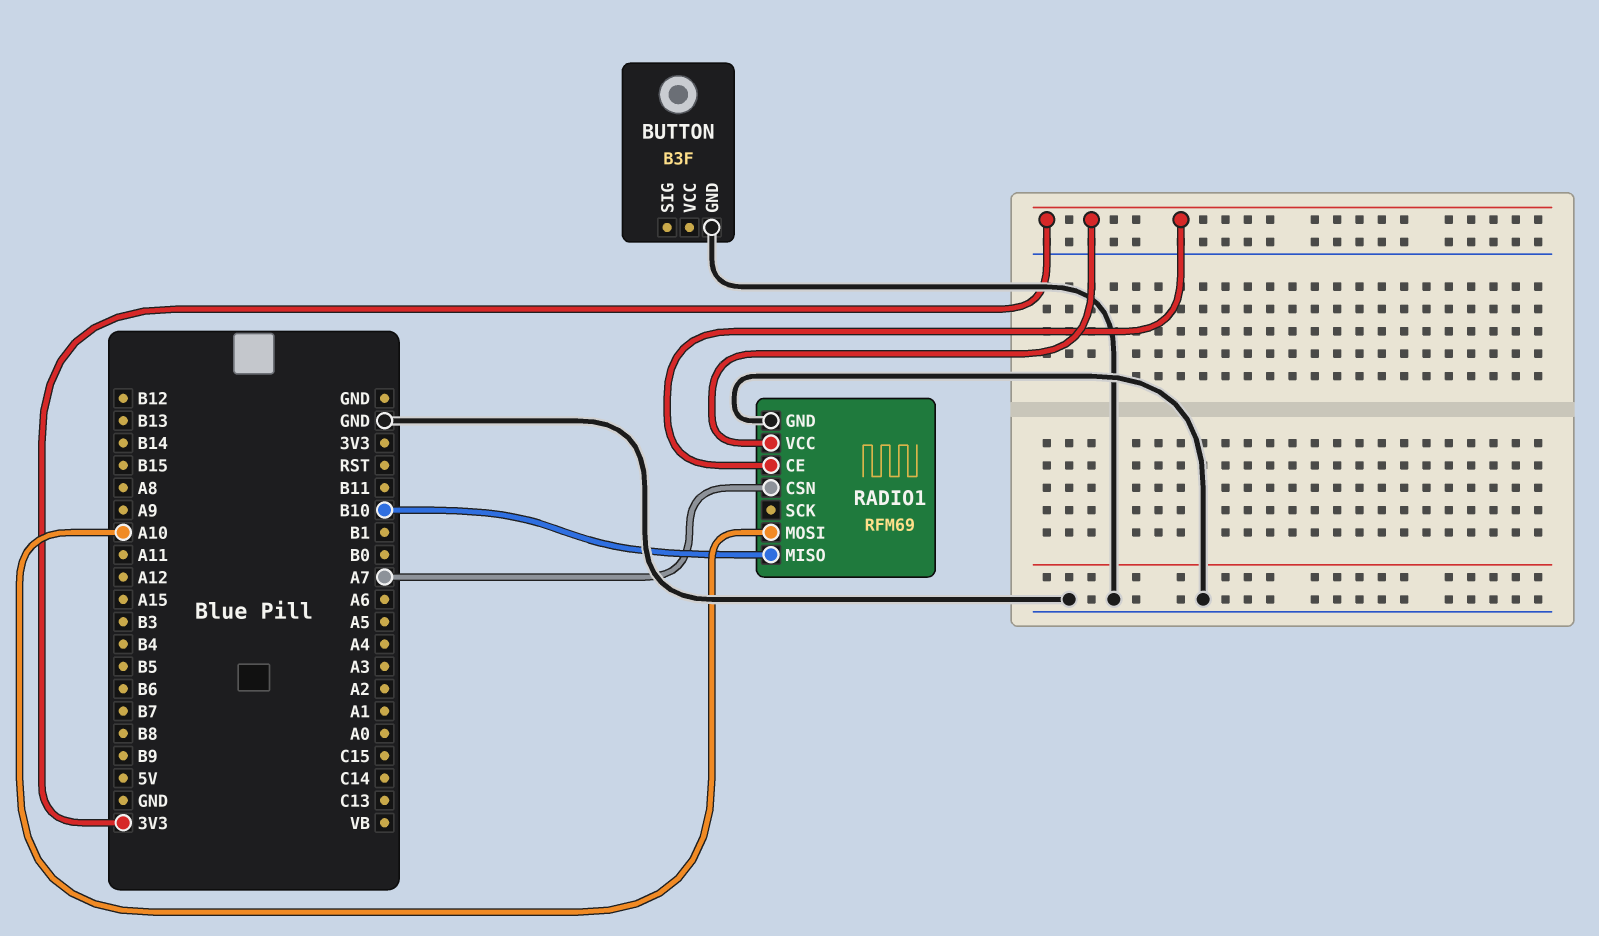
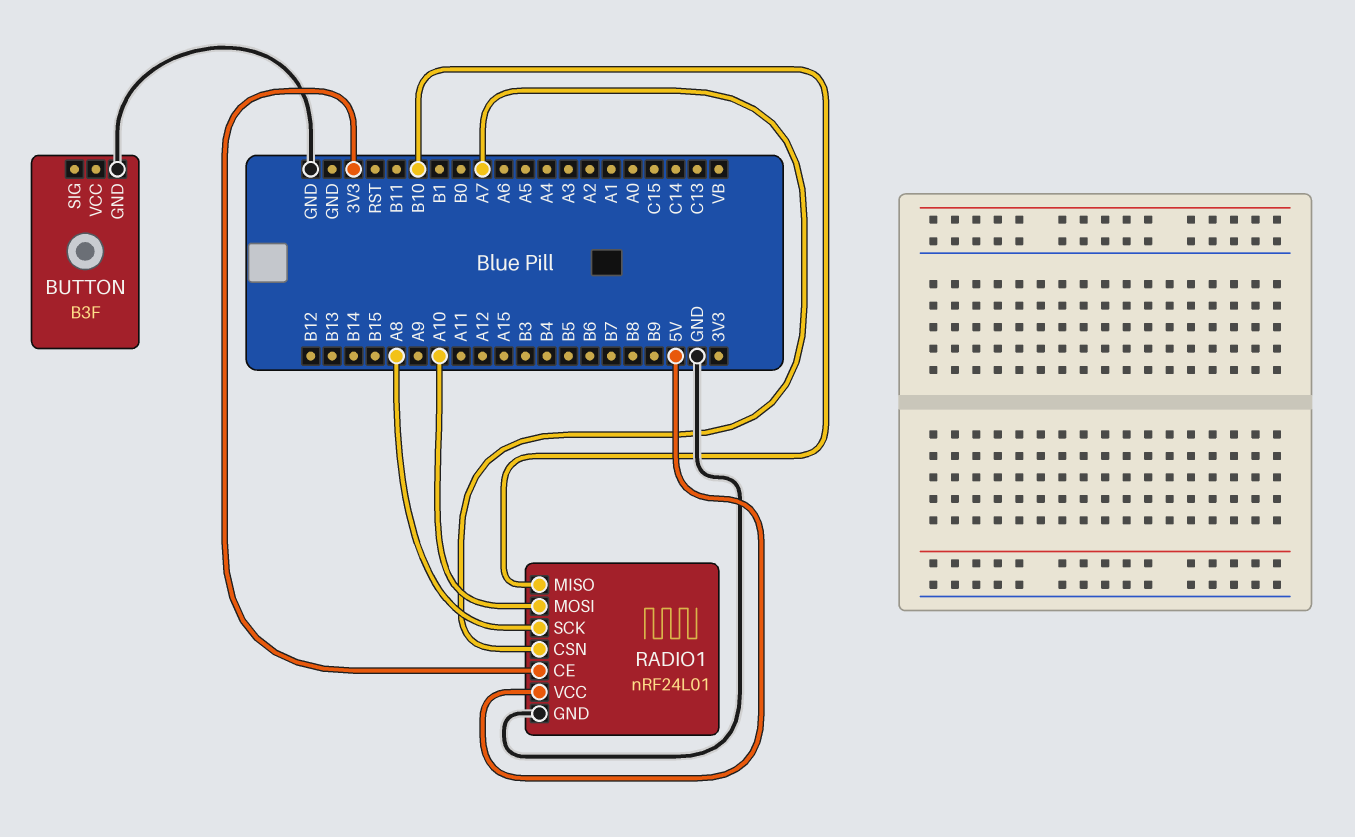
RADIO1: RFM69 -> nRF24L01
RADIO1 pin SCK: none -> A8
RADIO1 pin VCC: 3V3 -> 5V

